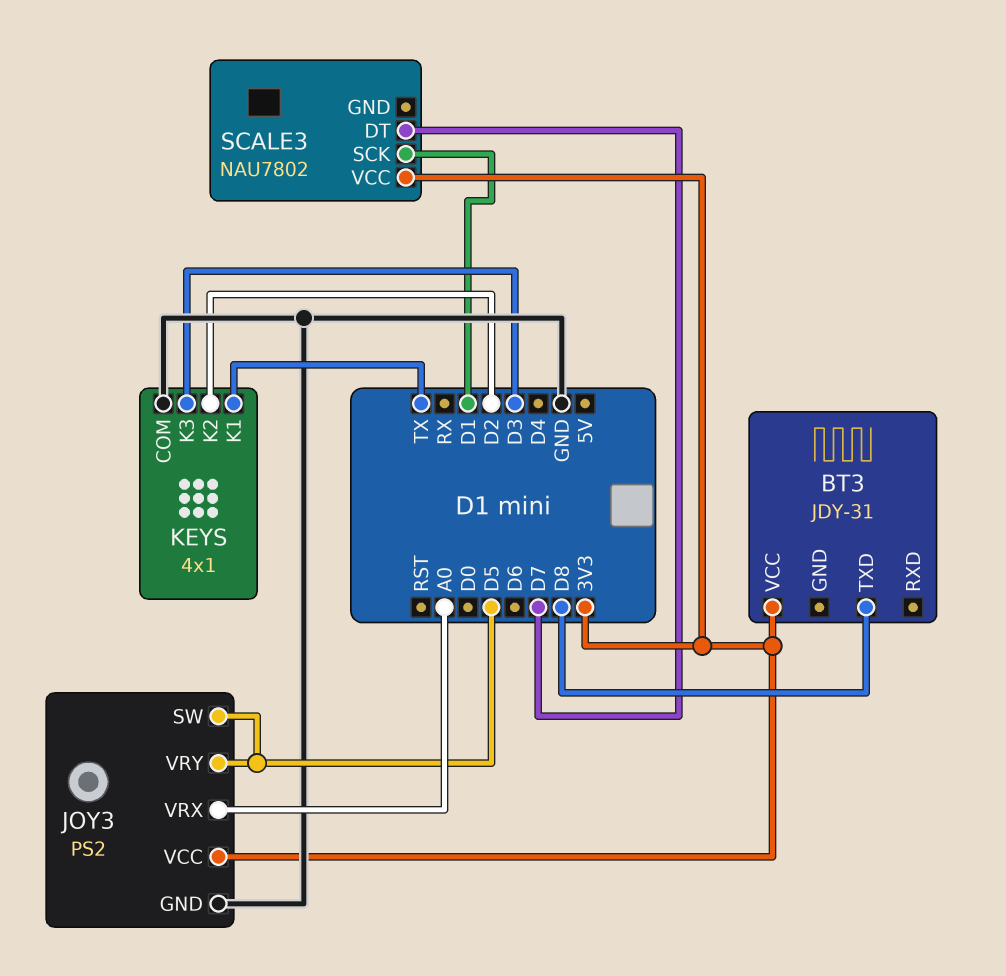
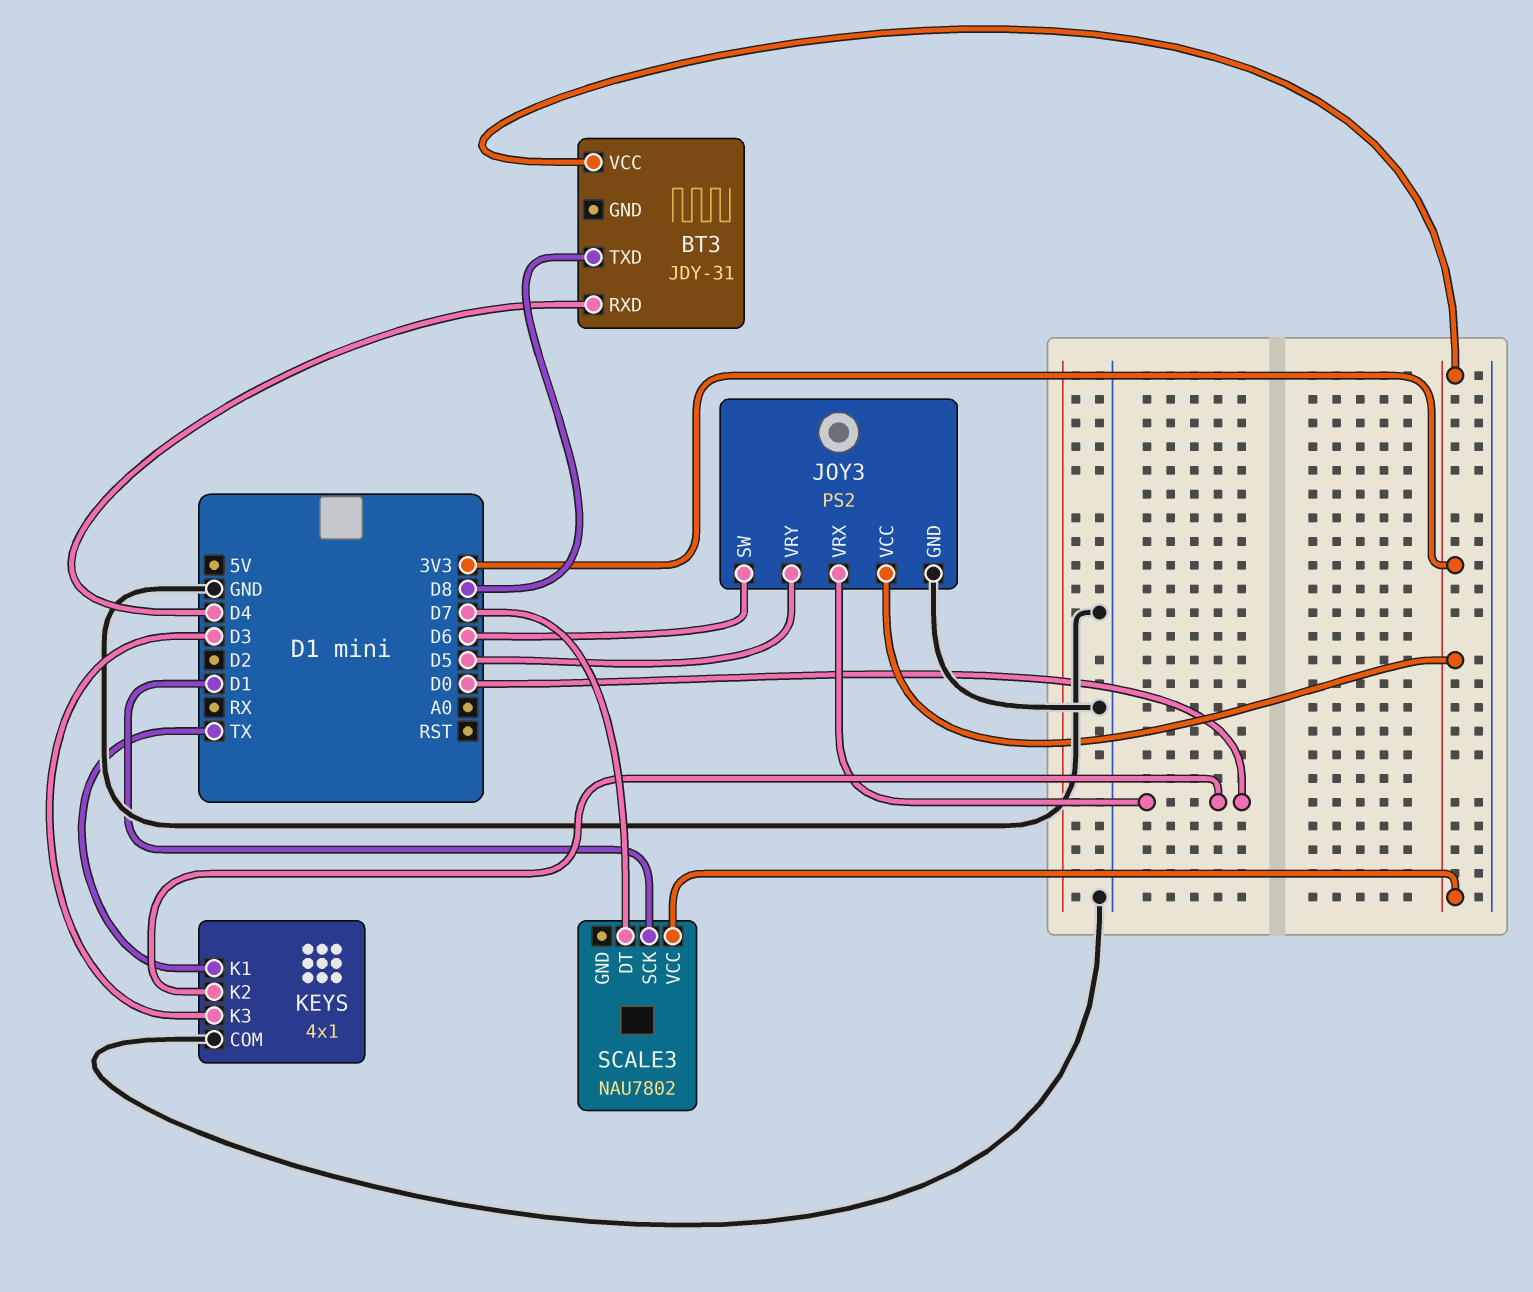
BT3 pin RXD: none -> D4
JOY3 pin SW: D5 -> D6
JOY3 pin VRX: A0 -> D0
KEYS pin K2: D2 -> D0

